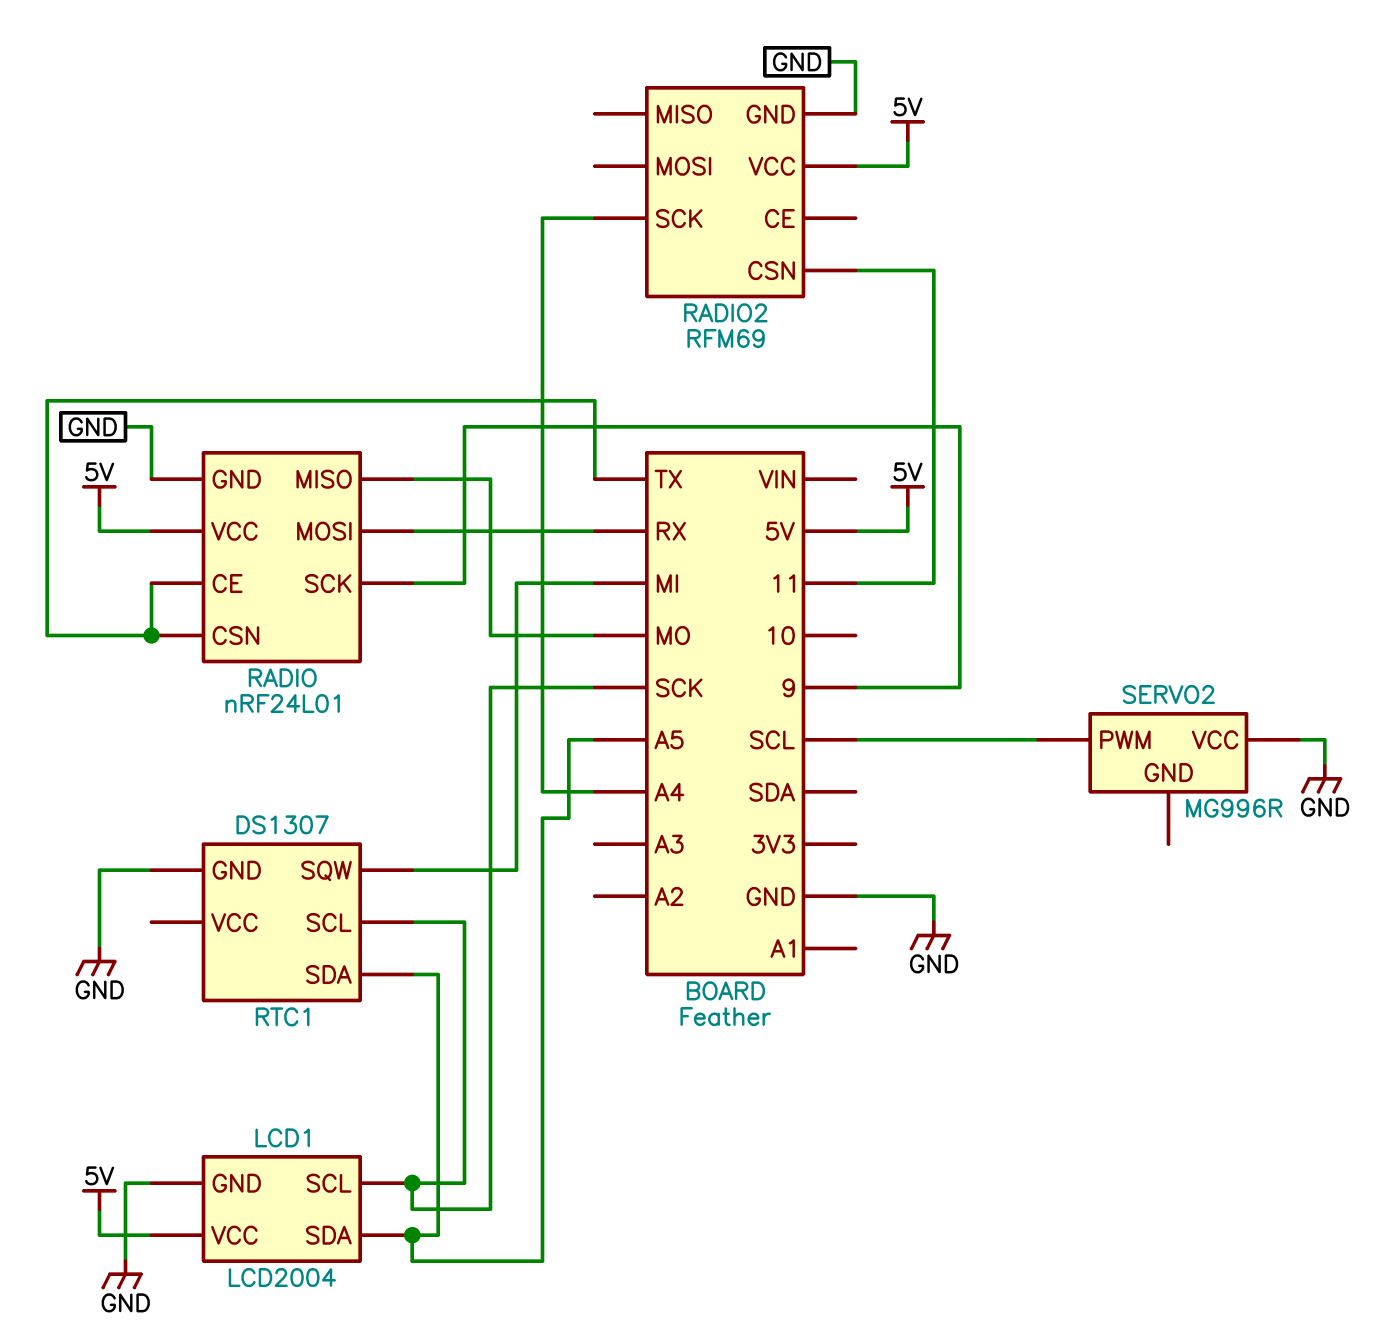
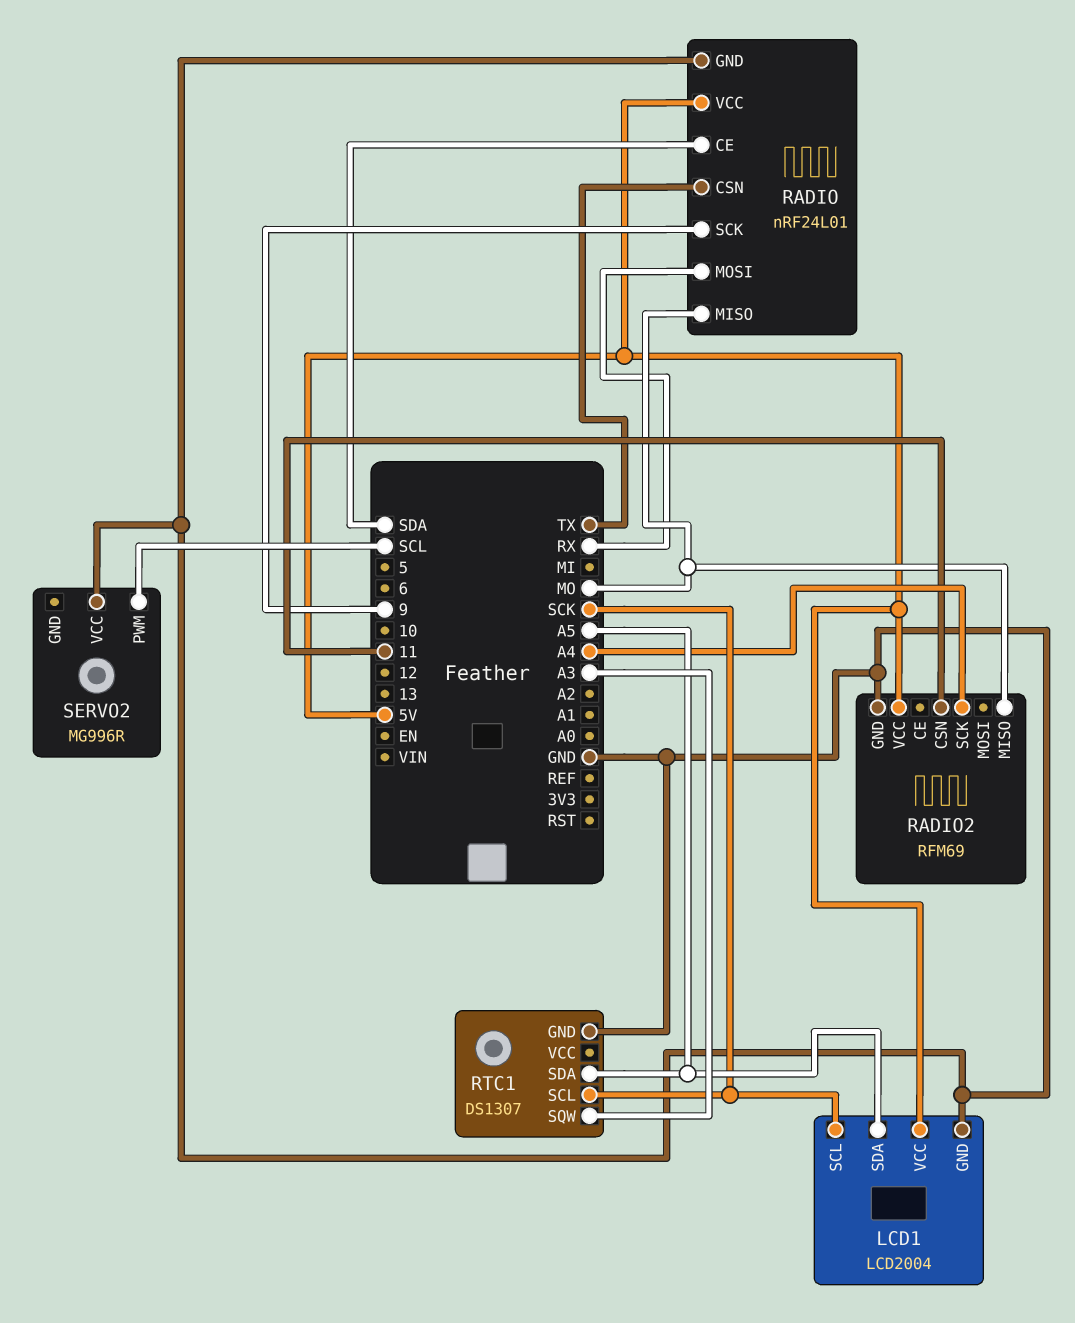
RADIO pin CE: TX -> SDA
RADIO2 pin MISO: none -> MO
RTC1 pin SQW: MI -> A3

